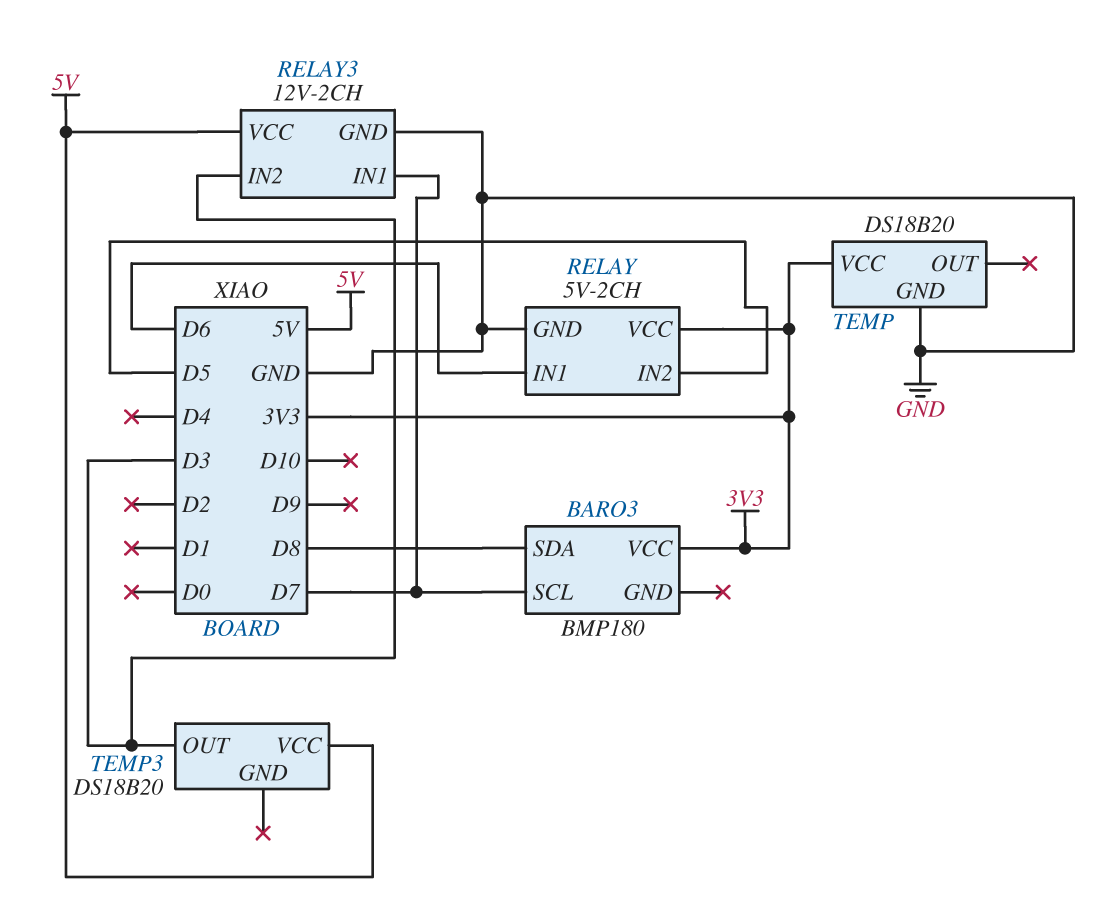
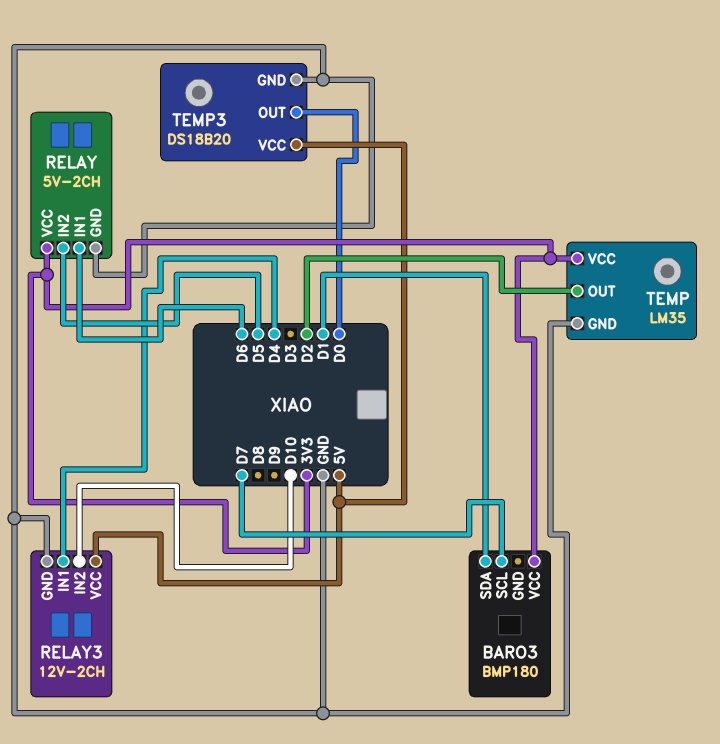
BARO3 pin SDA: D8 -> D1
RELAY3 pin IN1: D7 -> D4
RELAY3 pin IN2: D3 -> D10
TEMP: DS18B20 -> LM35
TEMP pin OUT: none -> D2
TEMP3 pin GND: none -> GND
TEMP3 pin OUT: D3 -> D0

